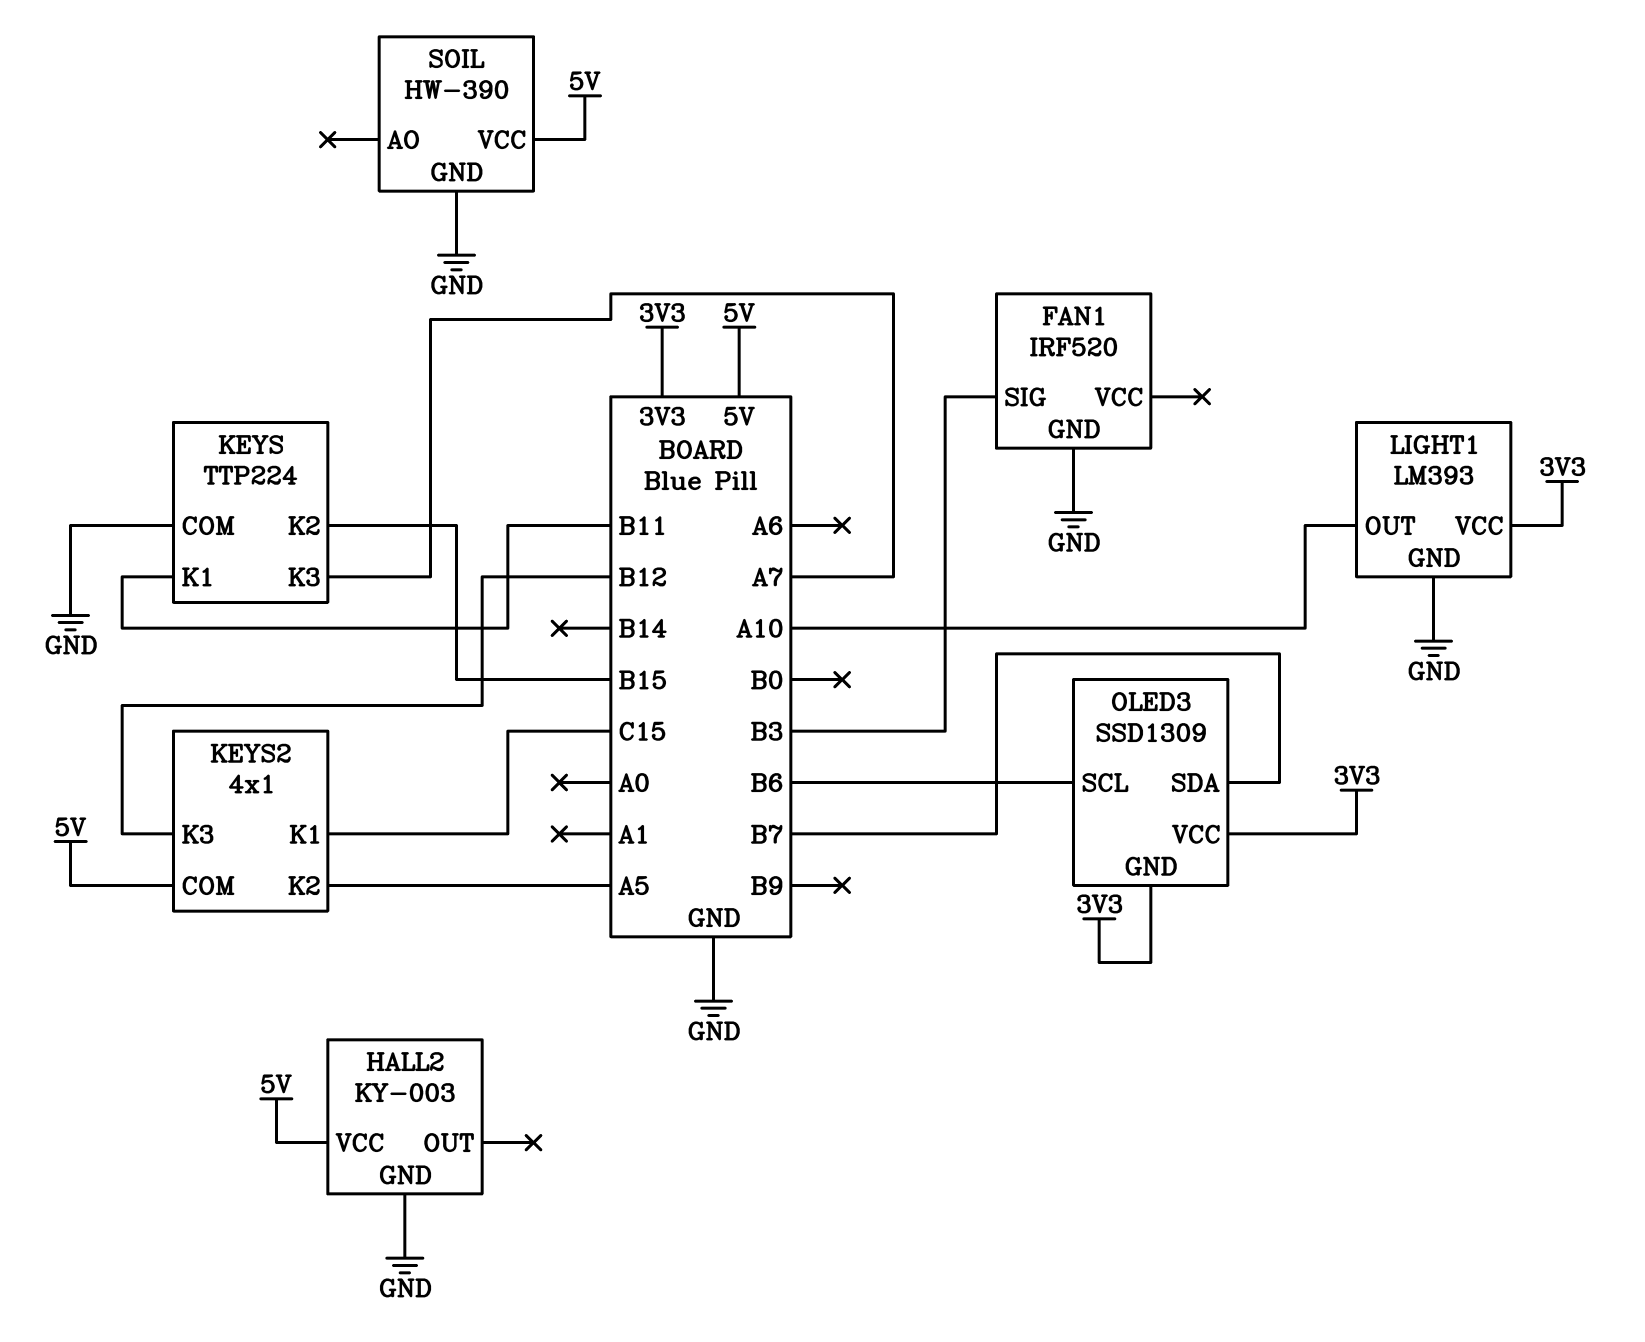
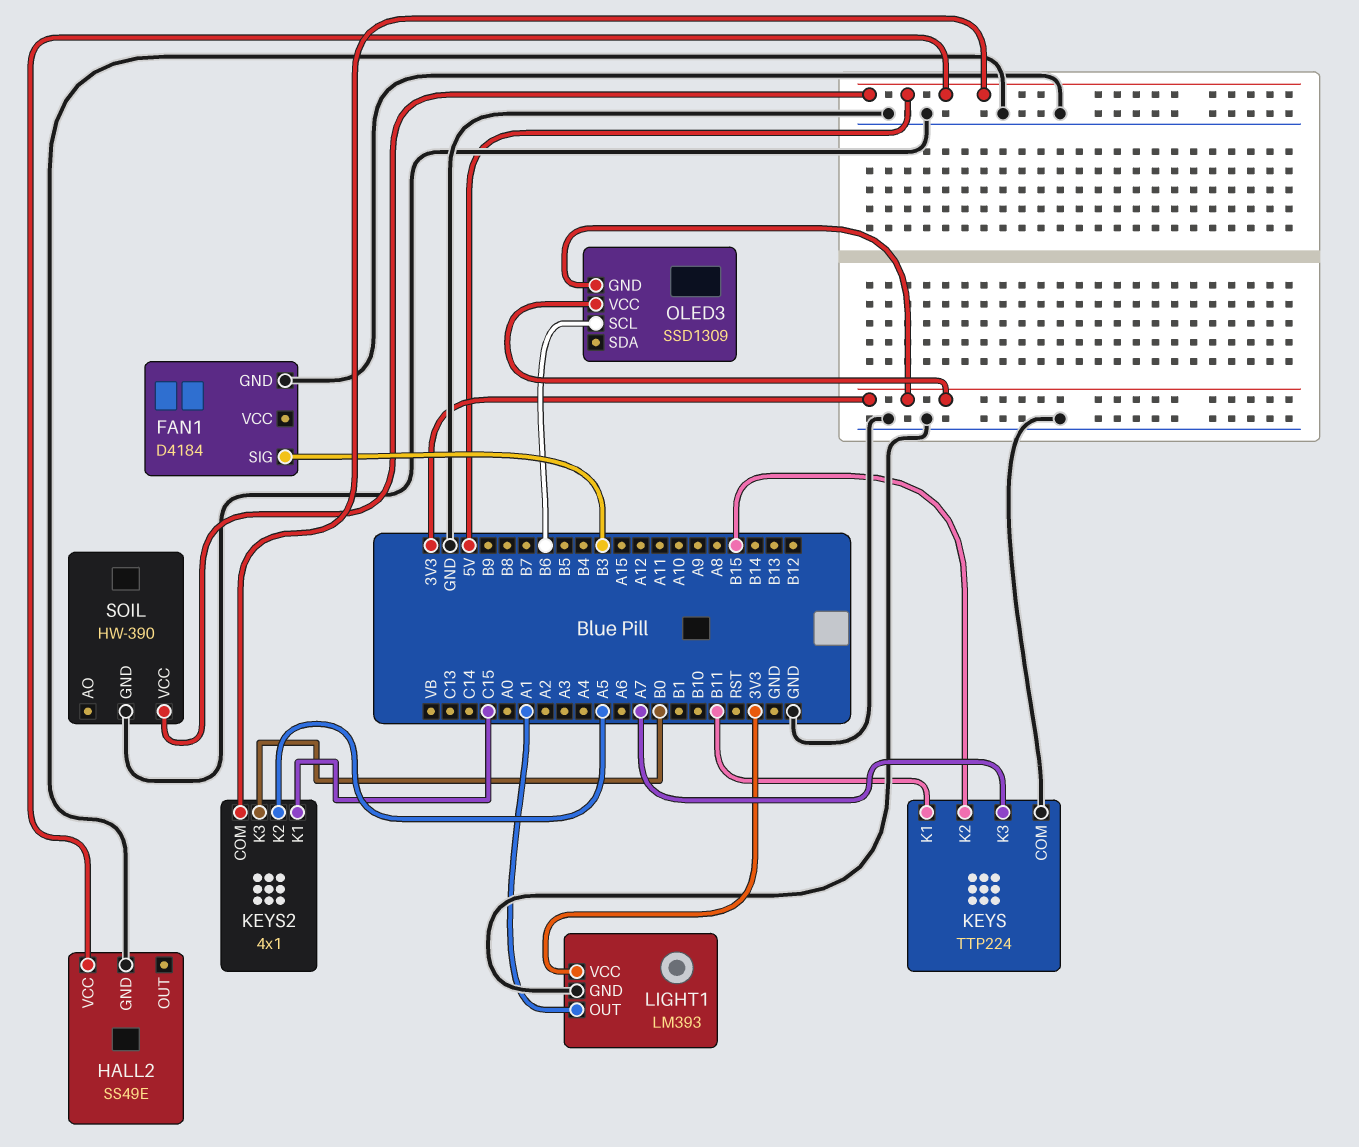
FAN1: IRF520 -> D4184
HALL2: KY-003 -> SS49E
KEYS2 pin K3: B12 -> B0
LIGHT1 pin OUT: A10 -> A1
OLED3 pin SDA: B7 -> none

